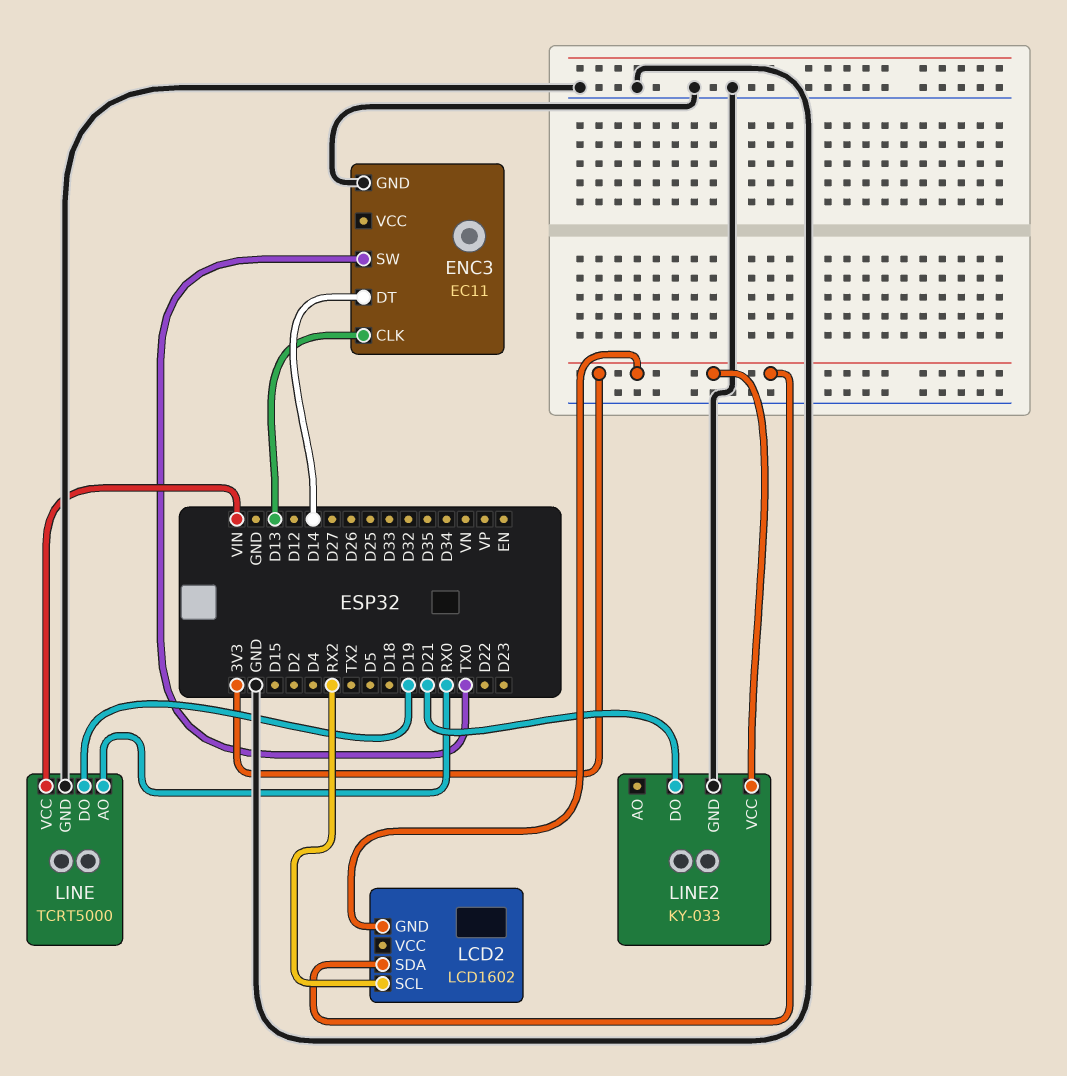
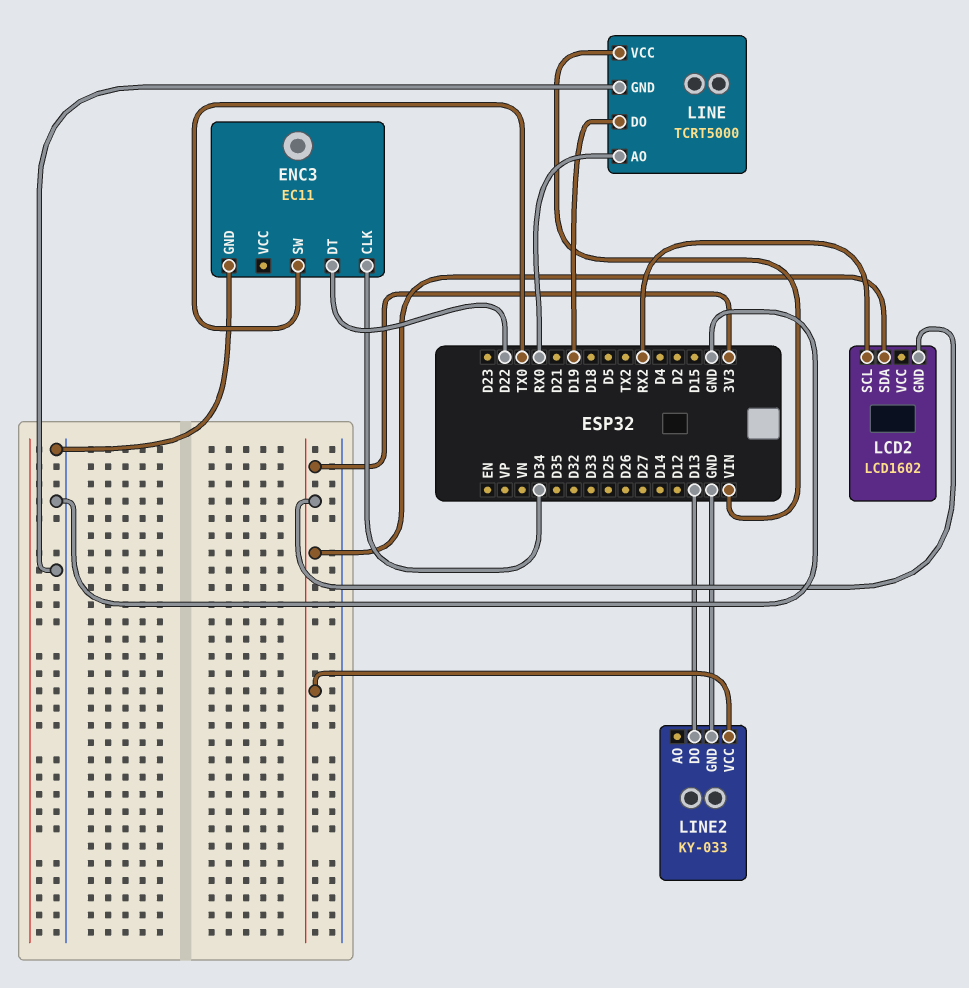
ENC3 pin CLK: D13 -> D34
ENC3 pin DT: D14 -> D22
LINE2 pin DO: D21 -> D13

